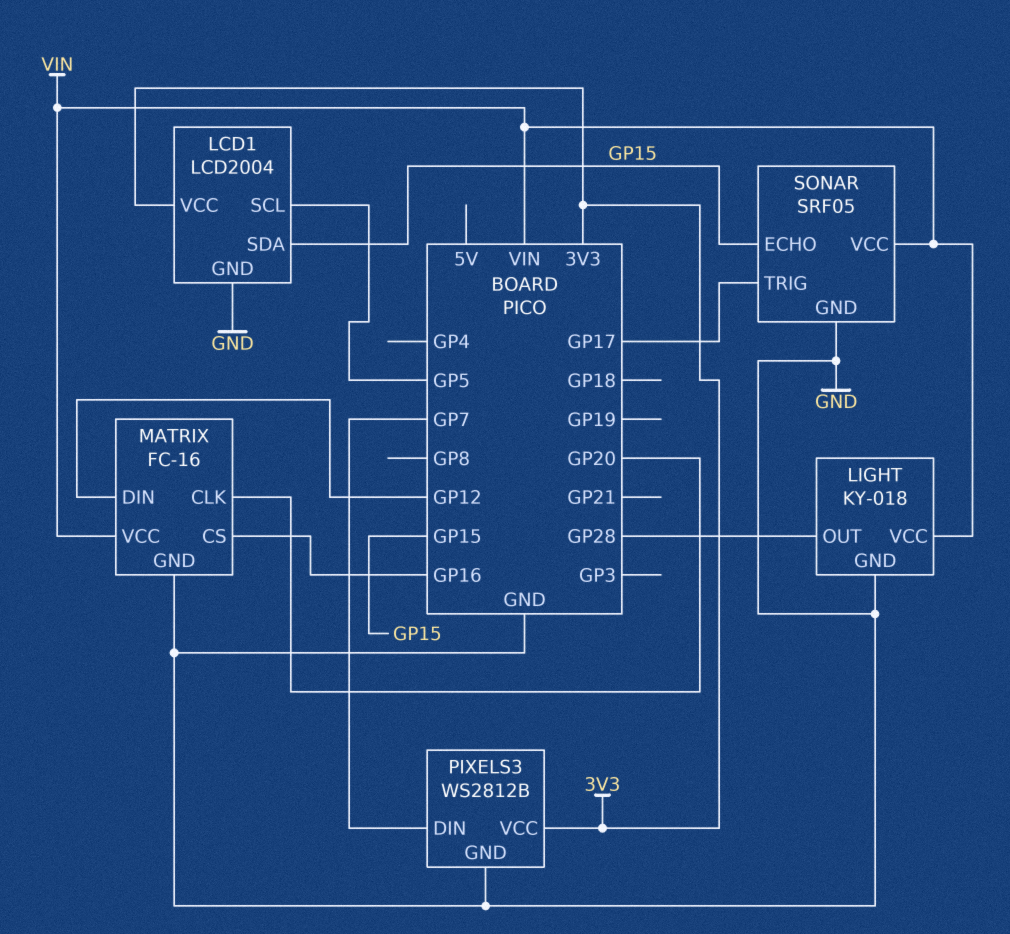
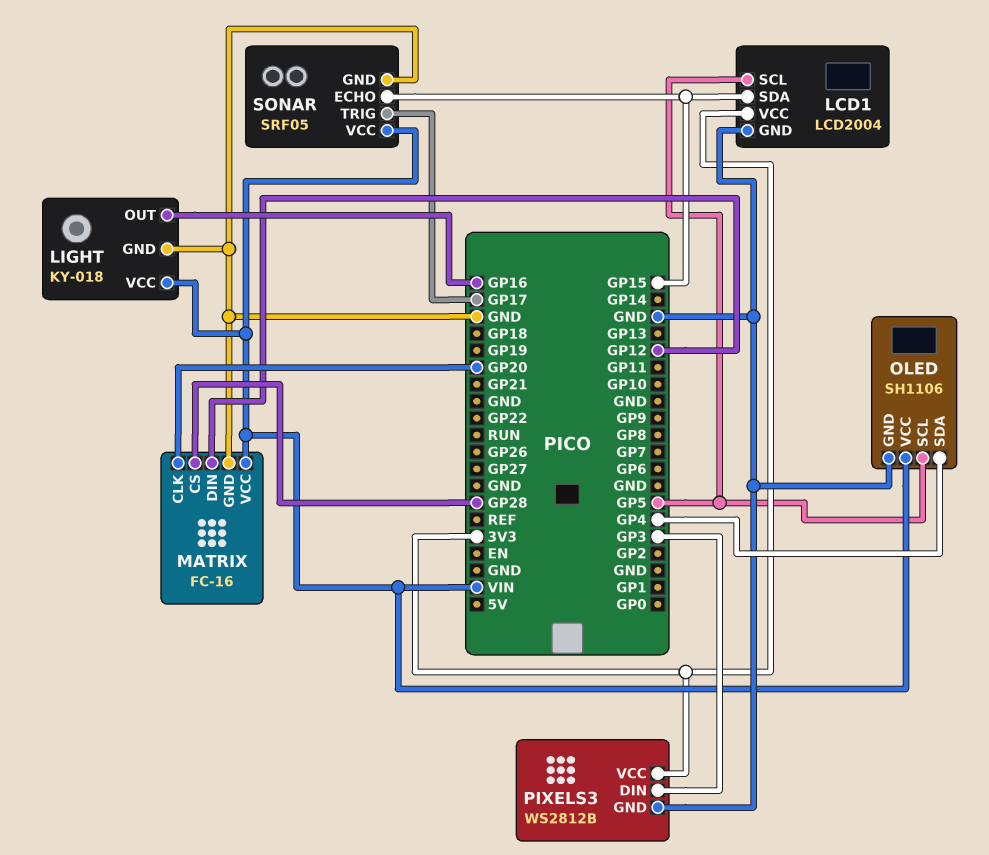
LIGHT pin OUT: GP28 -> GP16
MATRIX pin CS: GP16 -> GP28
OLED: none -> SH1106
OLED pin GND: none -> GND
OLED pin SCL: none -> GP5
OLED pin SDA: none -> GP4
OLED pin VCC: none -> VIN
PIXELS3 pin DIN: GP7 -> GP3

